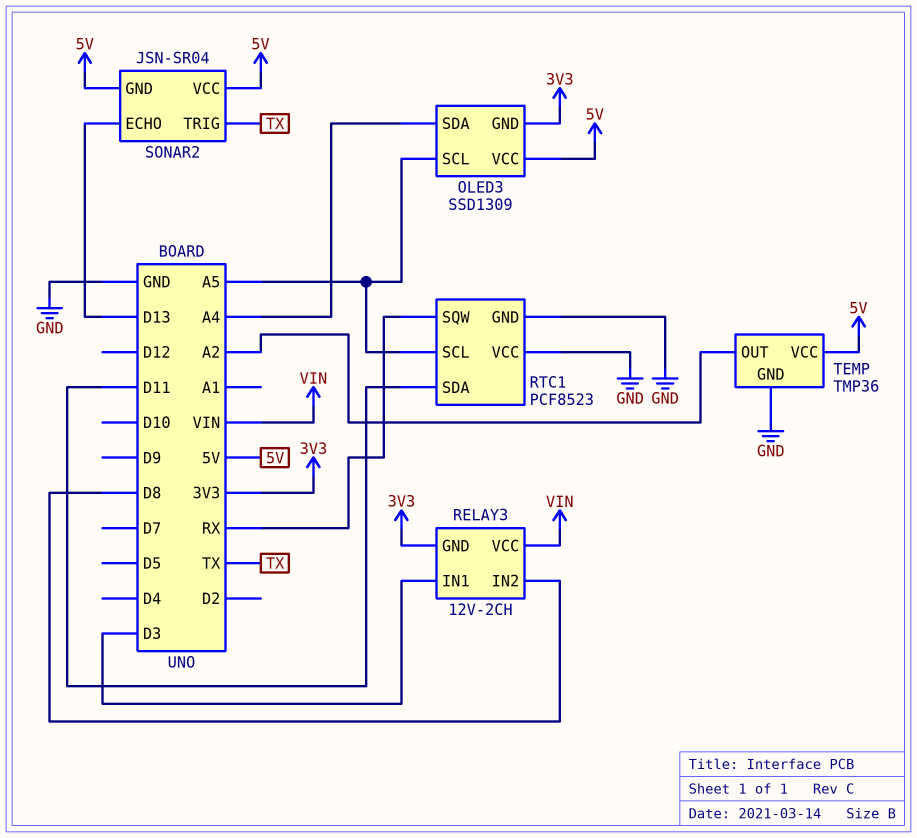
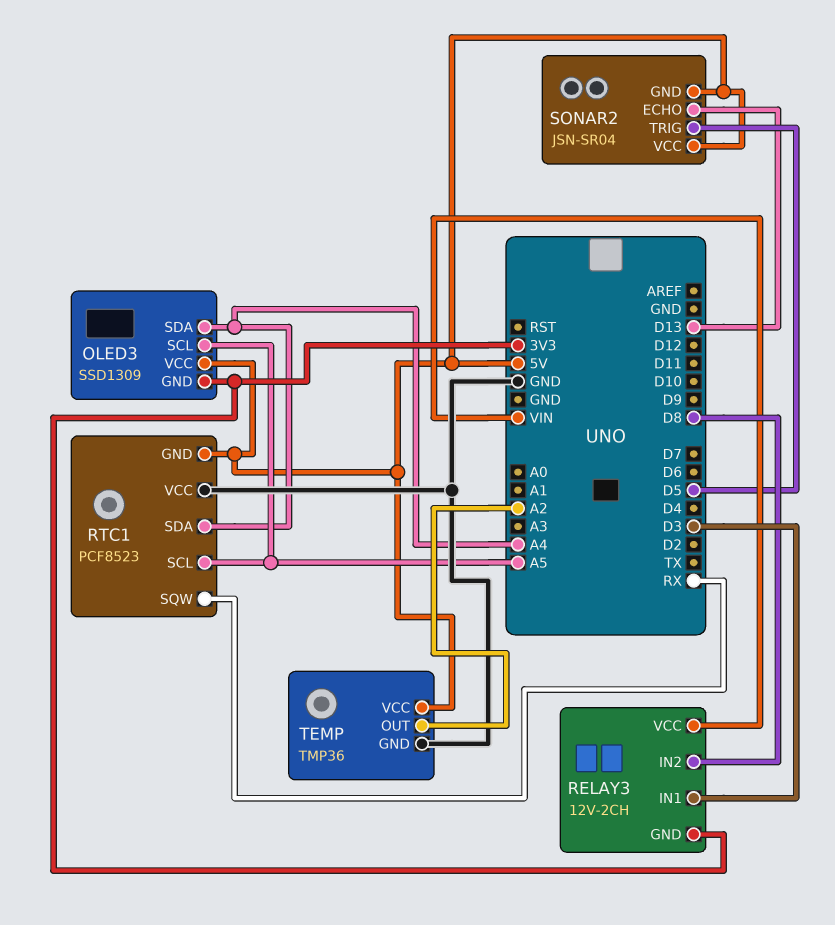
RTC1 pin GND: GND -> 5V
RTC1 pin SDA: D11 -> A4
SONAR2 pin TRIG: TX -> D5

